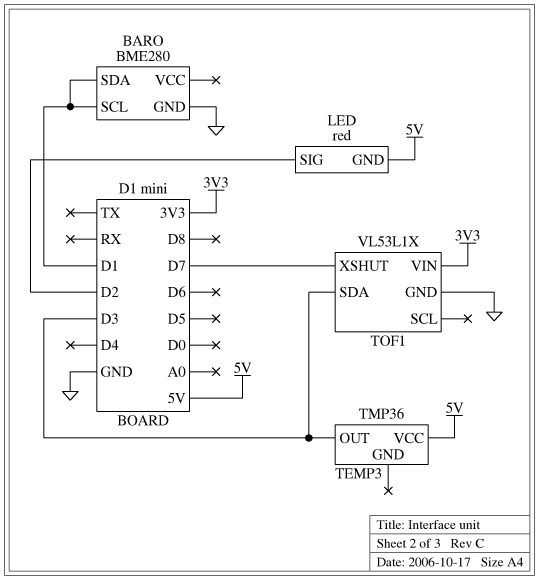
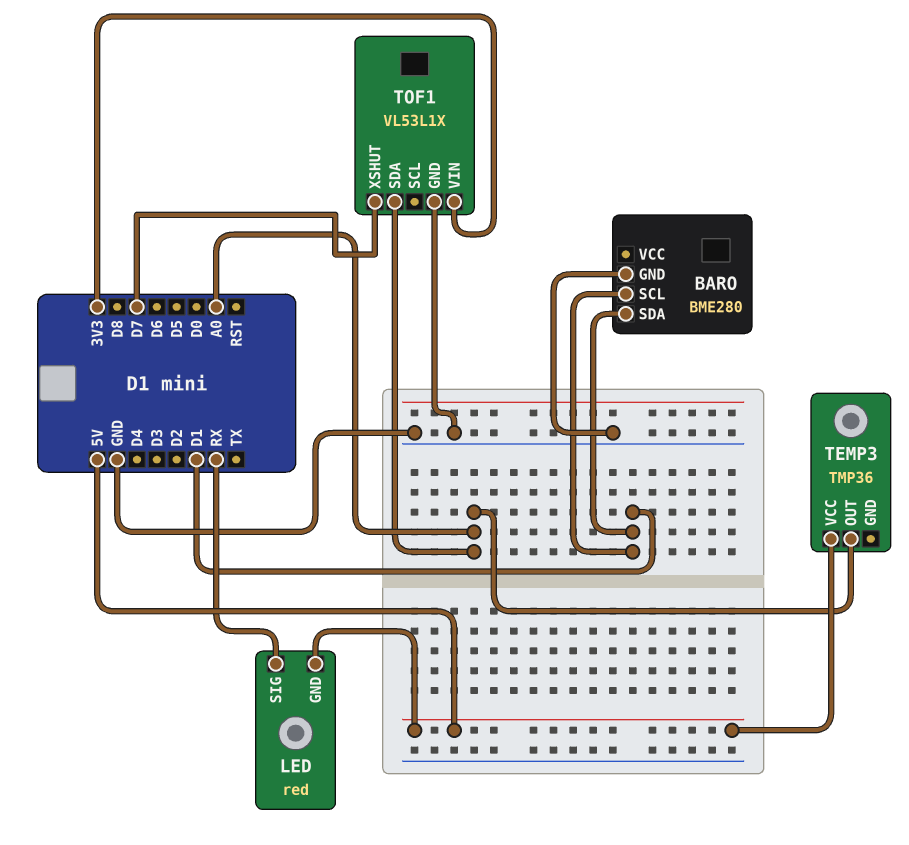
LED pin SIG: D2 -> RX
TEMP3 pin OUT: D3 -> A0
TOF1 pin SDA: D3 -> A0

